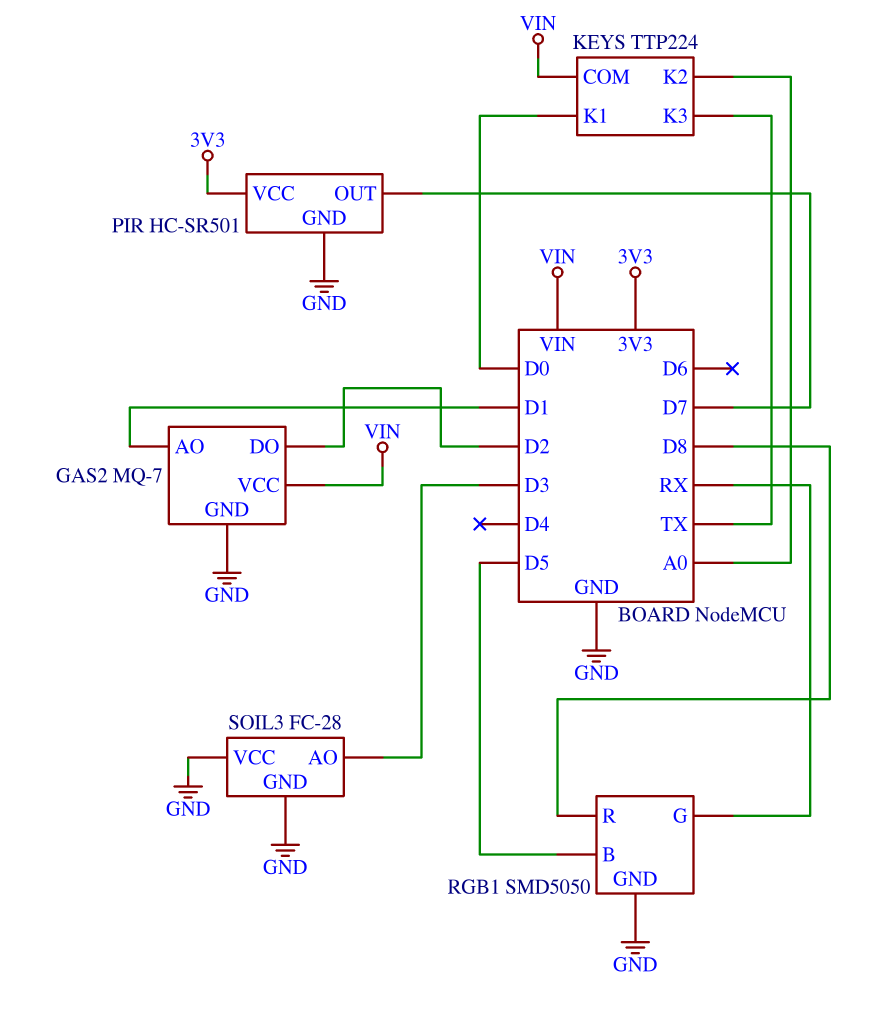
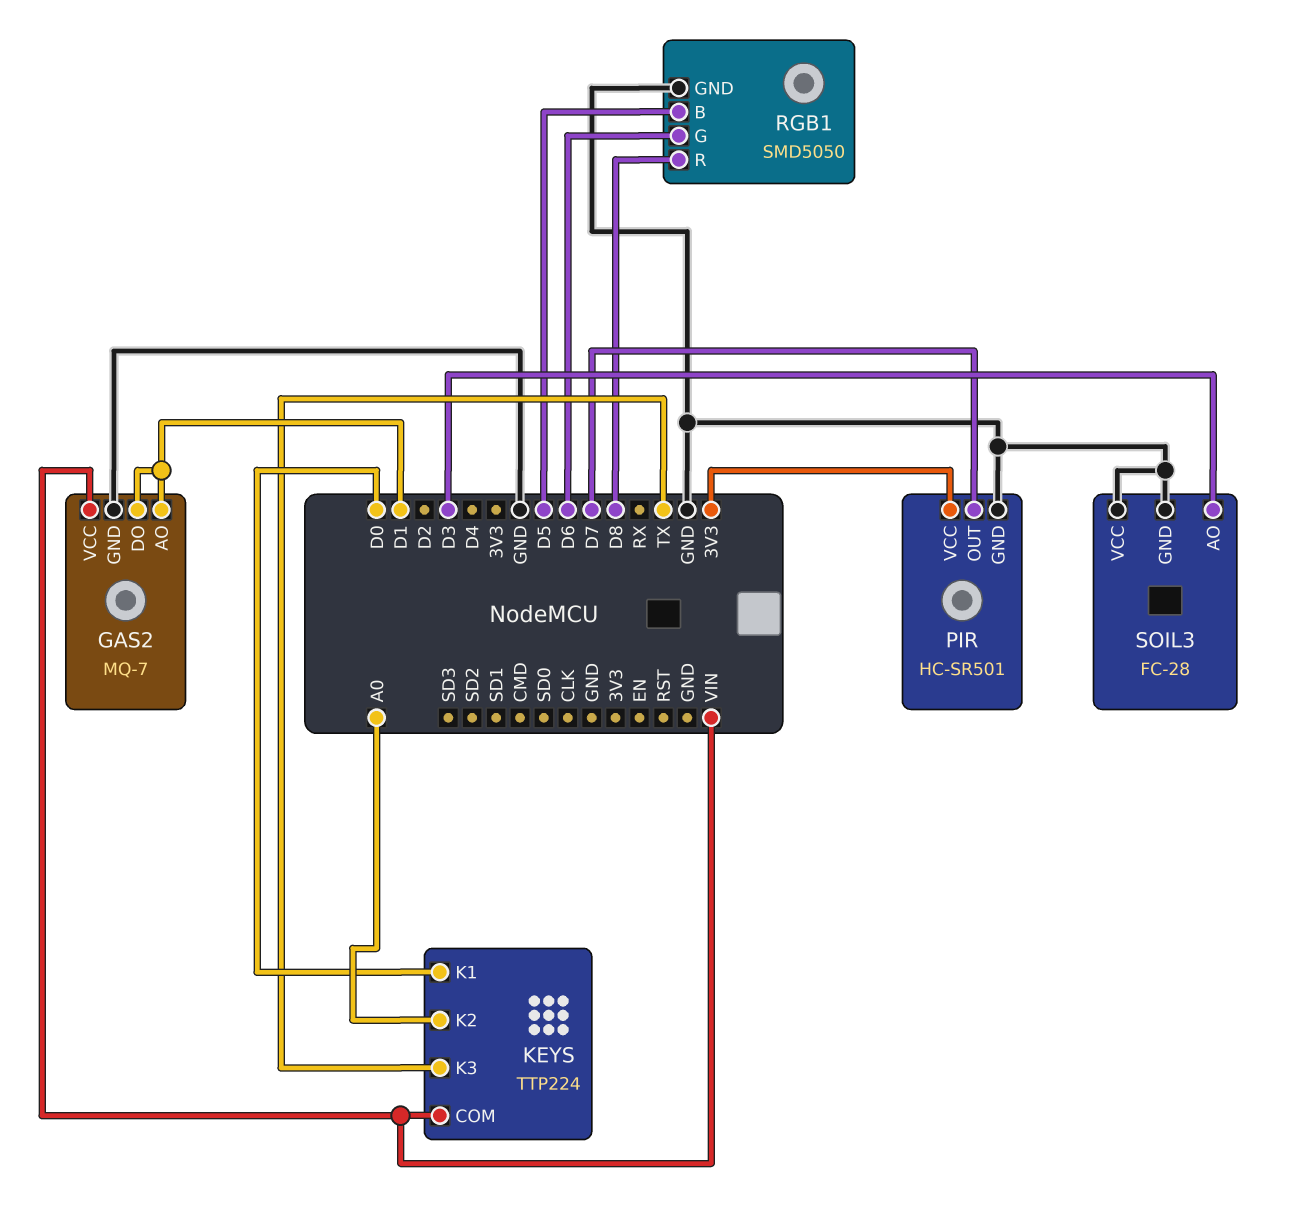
GAS2 pin DO: D2 -> D1
RGB1 pin G: RX -> D6

